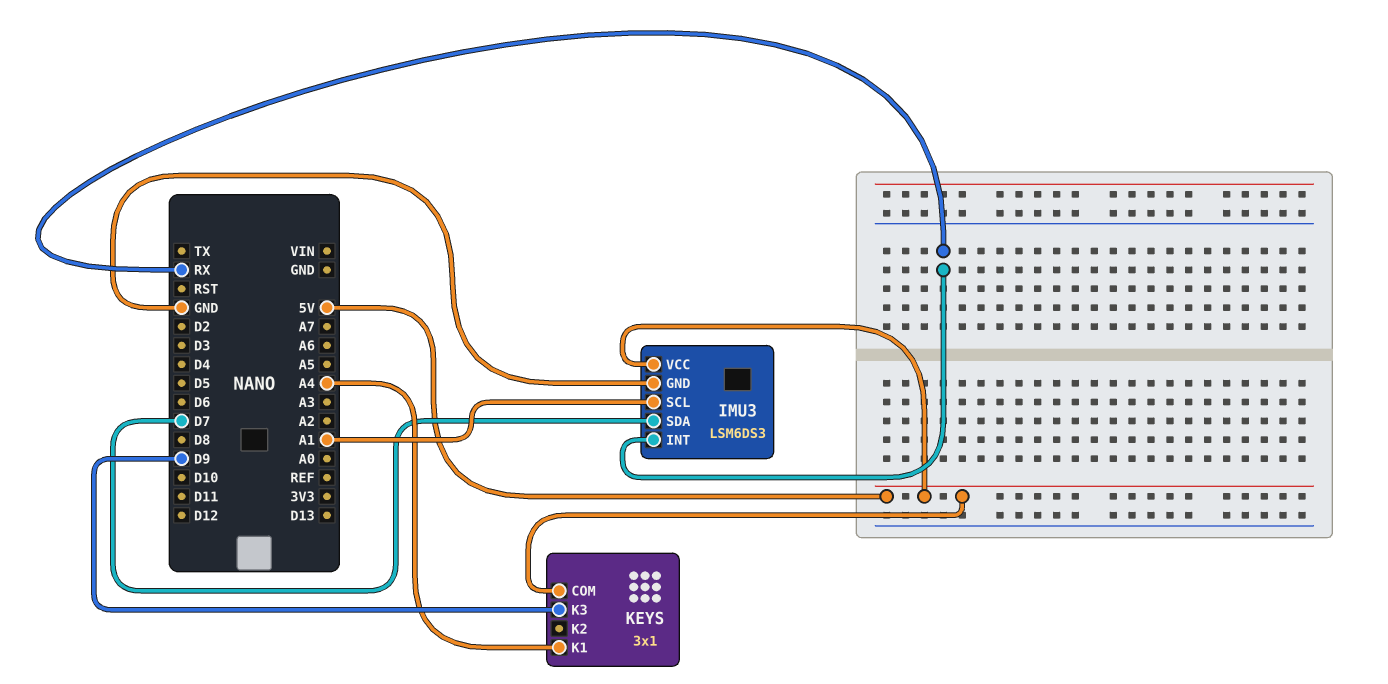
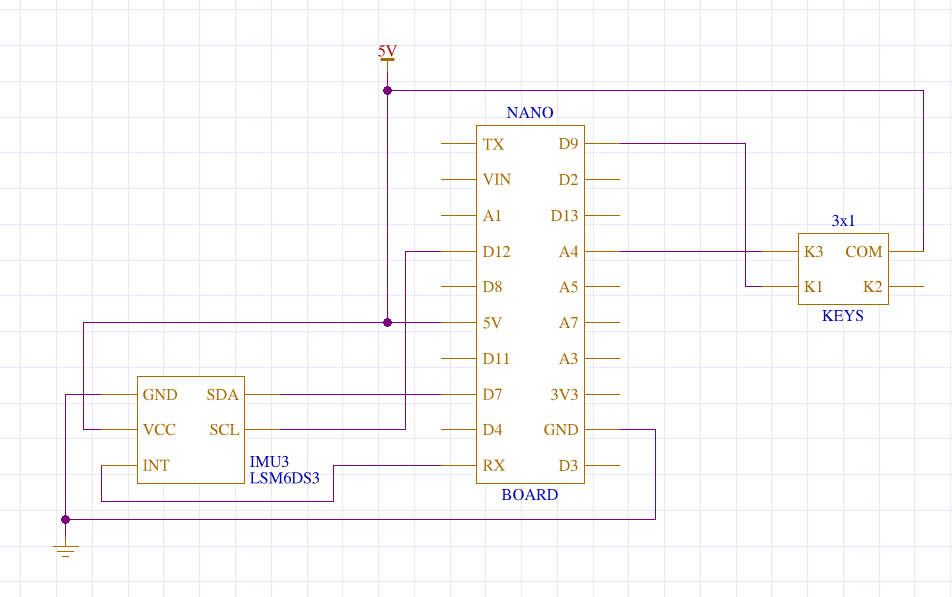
IMU3 pin SCL: A1 -> D12
KEYS pin K1: A4 -> D9
KEYS pin K3: D9 -> A4

